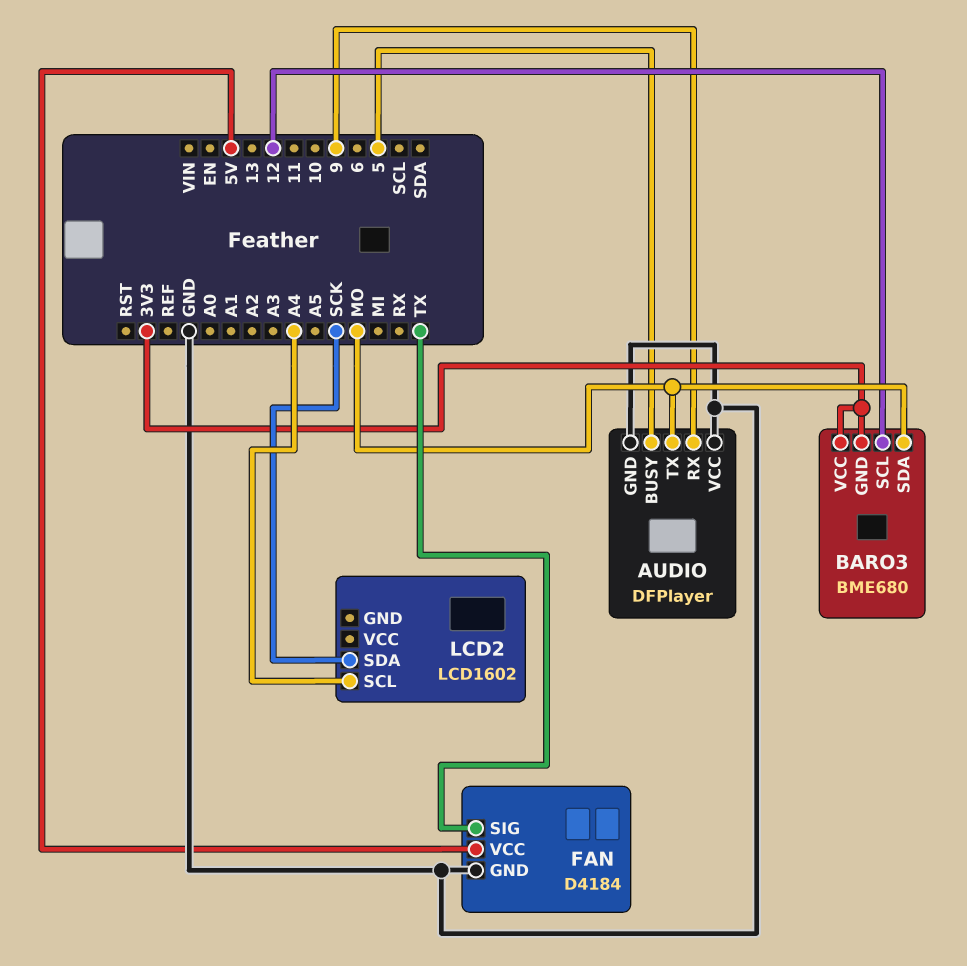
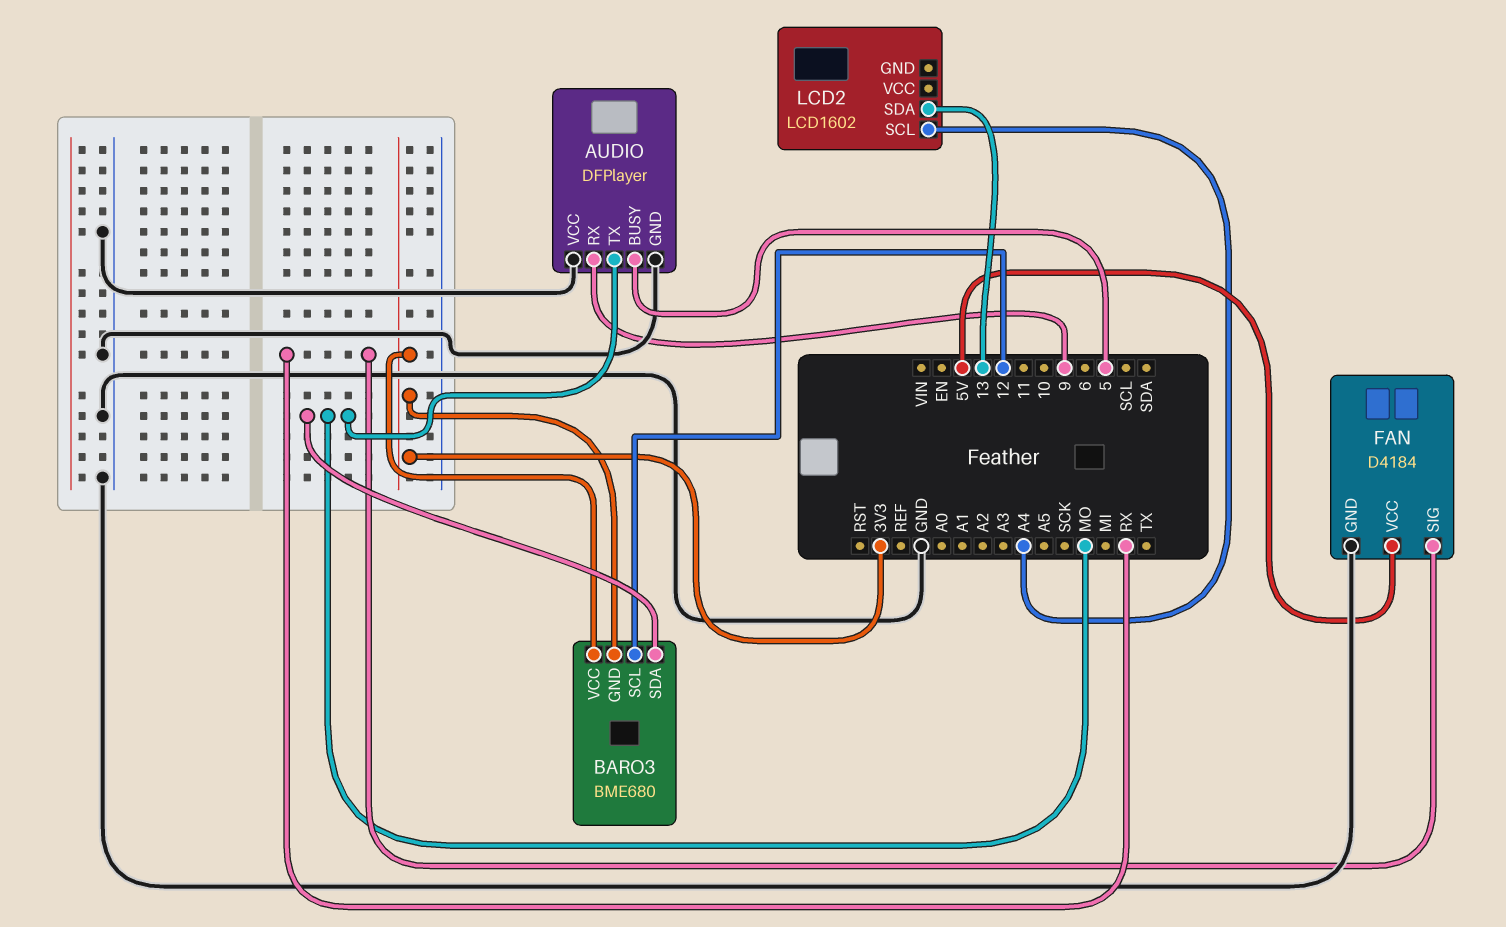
FAN pin SIG: TX -> RX
LCD2 pin SDA: SCK -> 13

